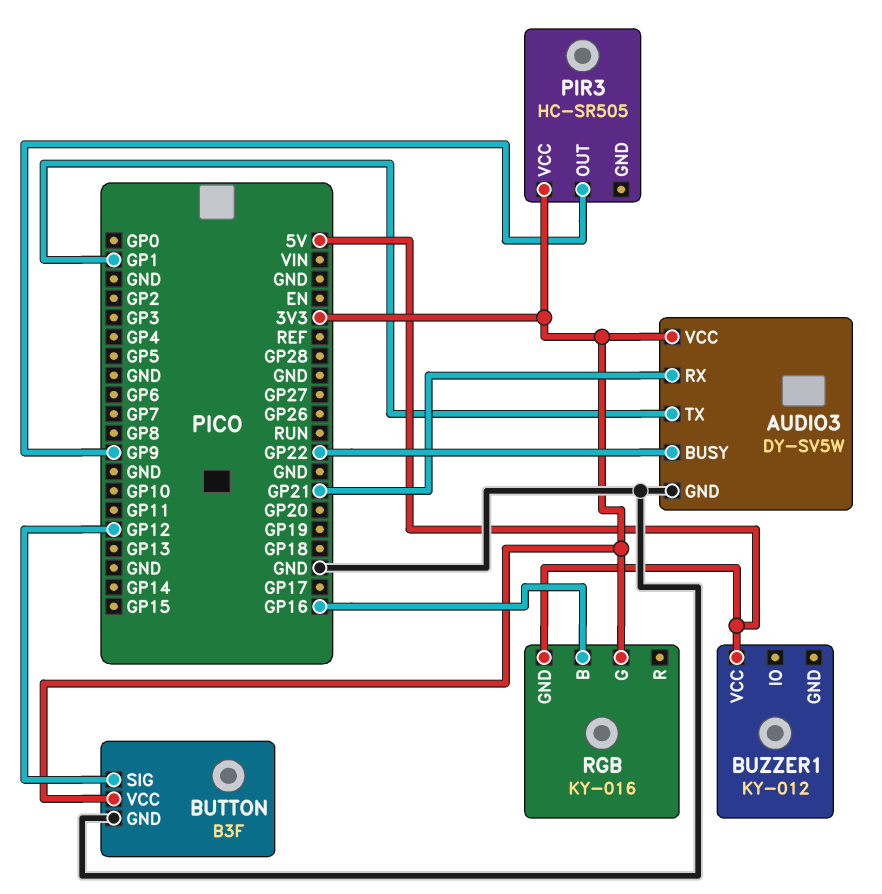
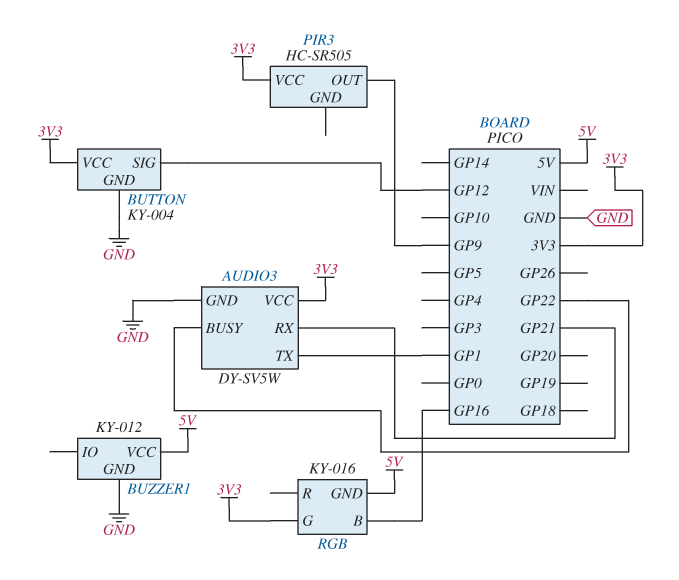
BUTTON: B3F -> KY-004
BUZZER1 pin GND: none -> GND

